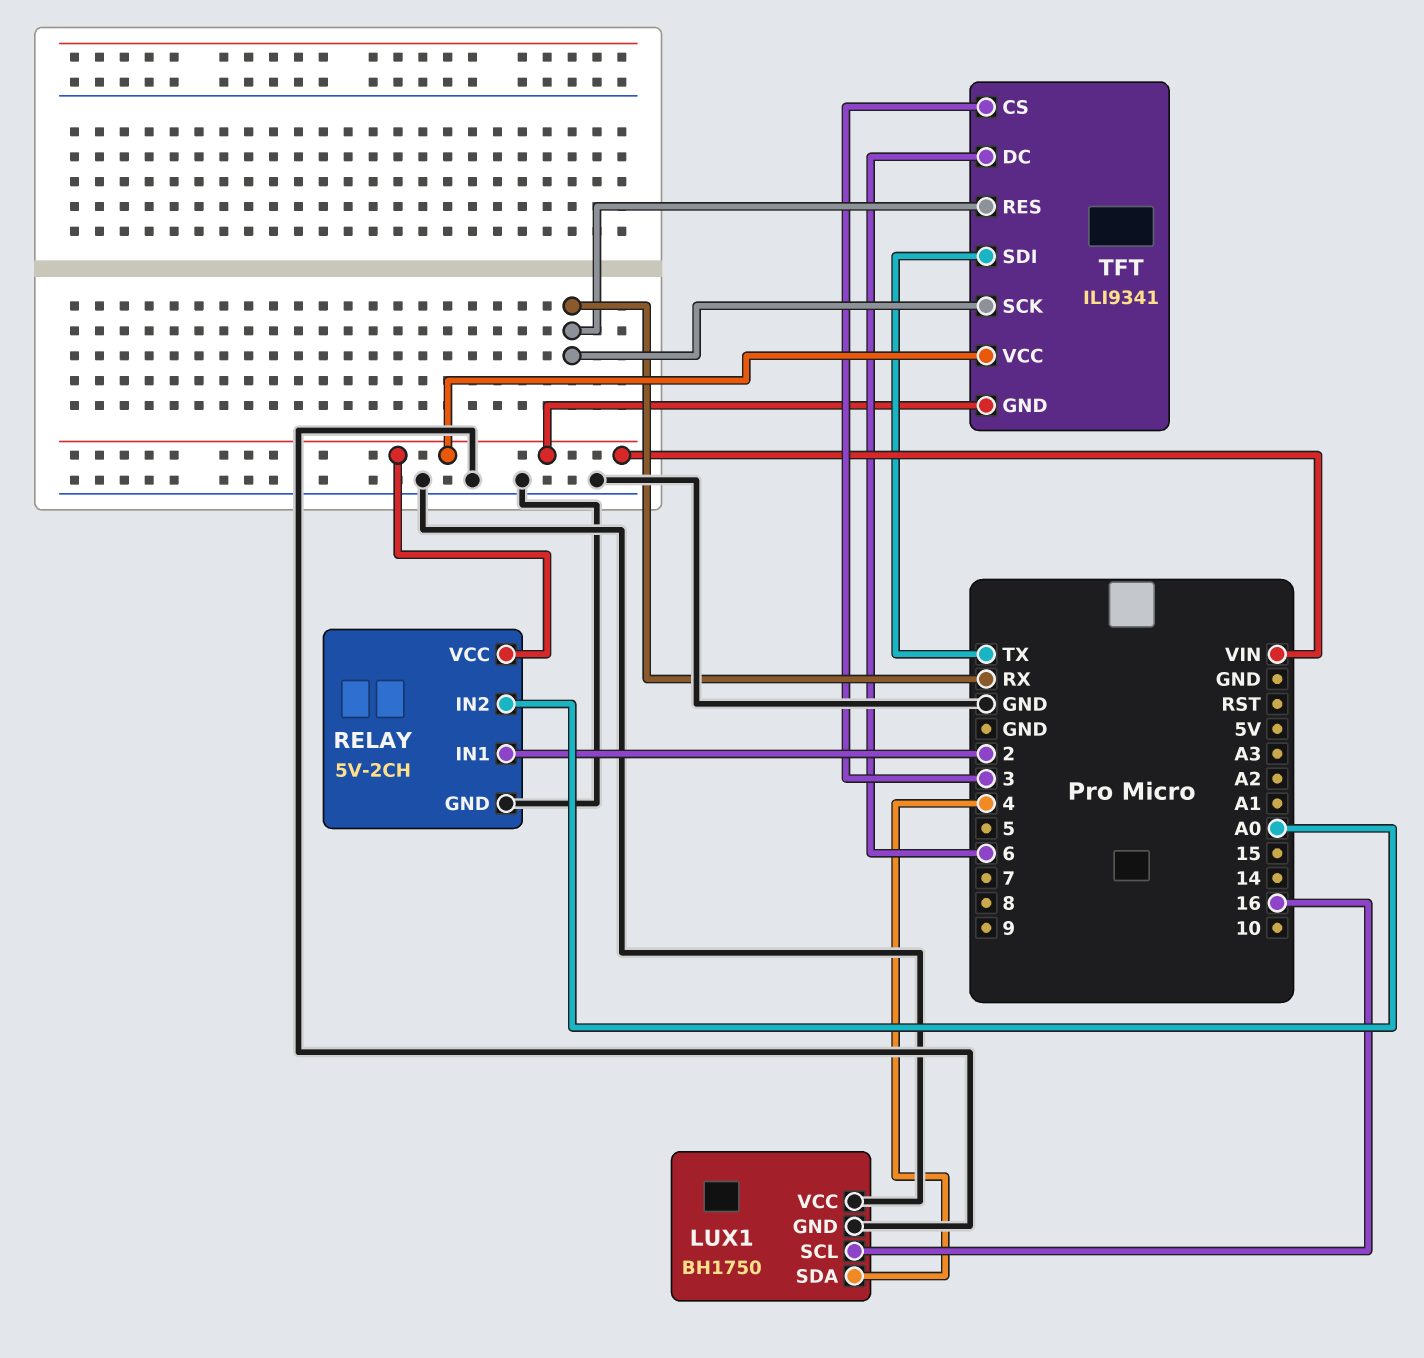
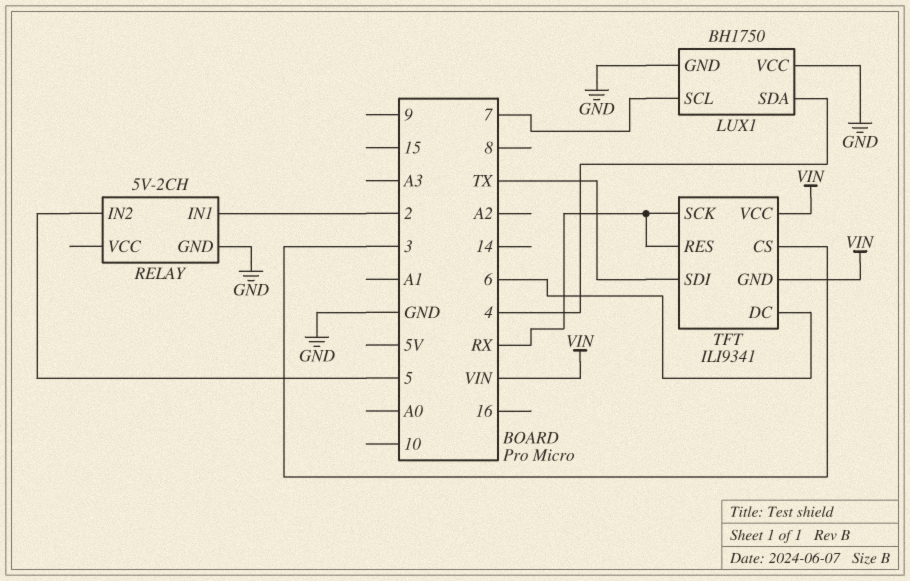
LUX1 pin SCL: 16 -> 7
RELAY pin IN2: A0 -> 5
RELAY pin VCC: VIN -> none

